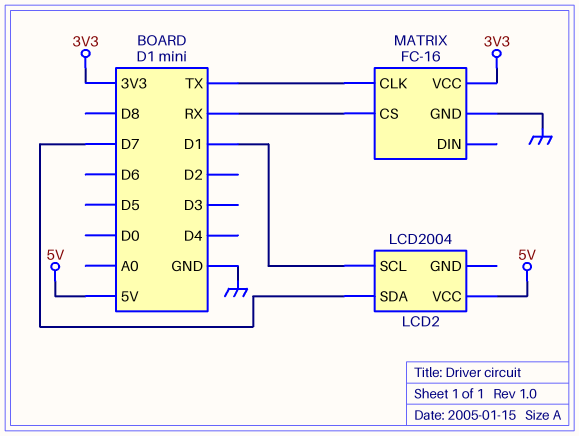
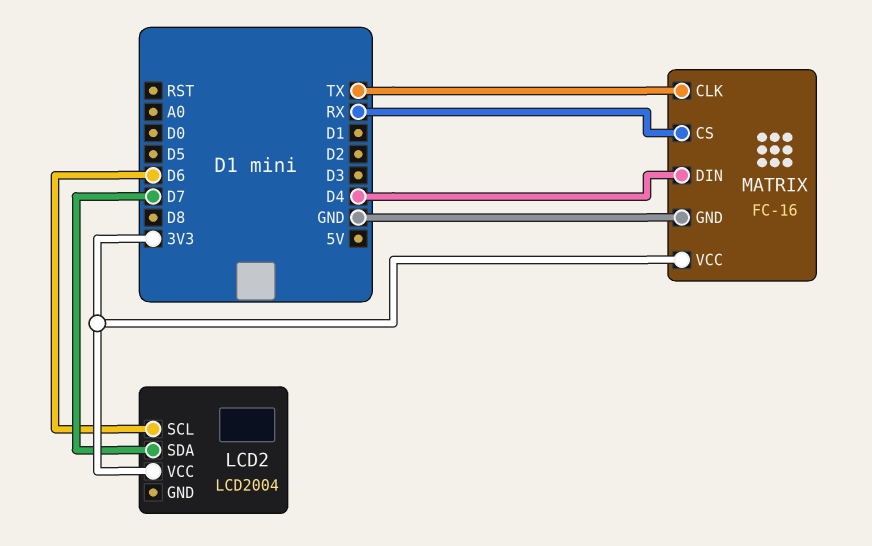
LCD2 pin SCL: D1 -> D6
LCD2 pin VCC: 5V -> 3V3
MATRIX pin DIN: none -> D4

